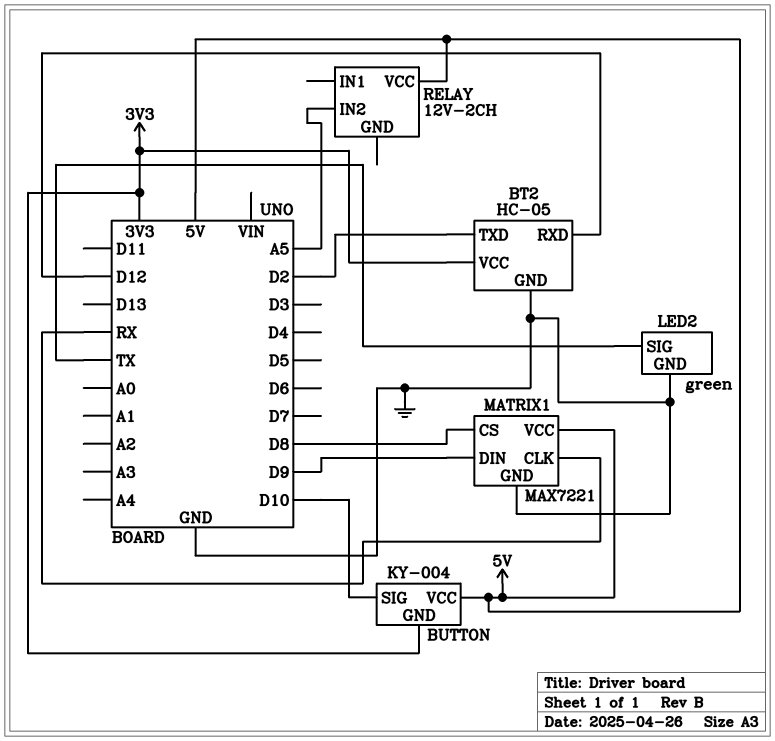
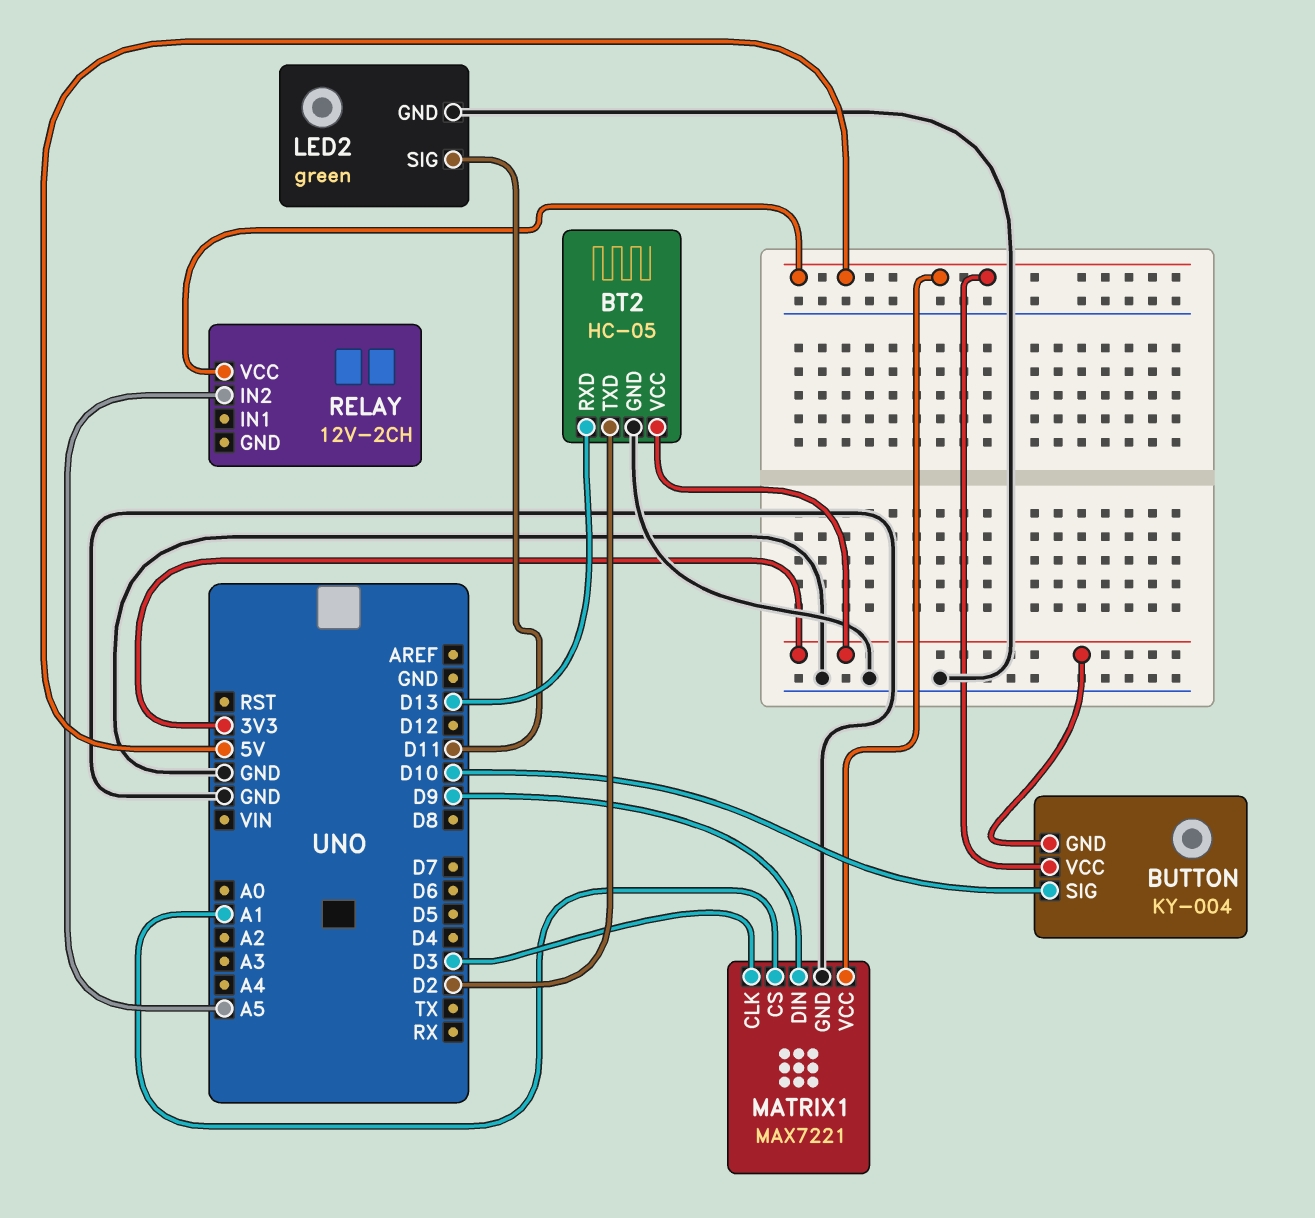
BT2 pin RXD: D12 -> D13
LED2 pin SIG: TX -> D11
MATRIX1 pin CLK: RX -> D3
MATRIX1 pin CS: D8 -> A1

